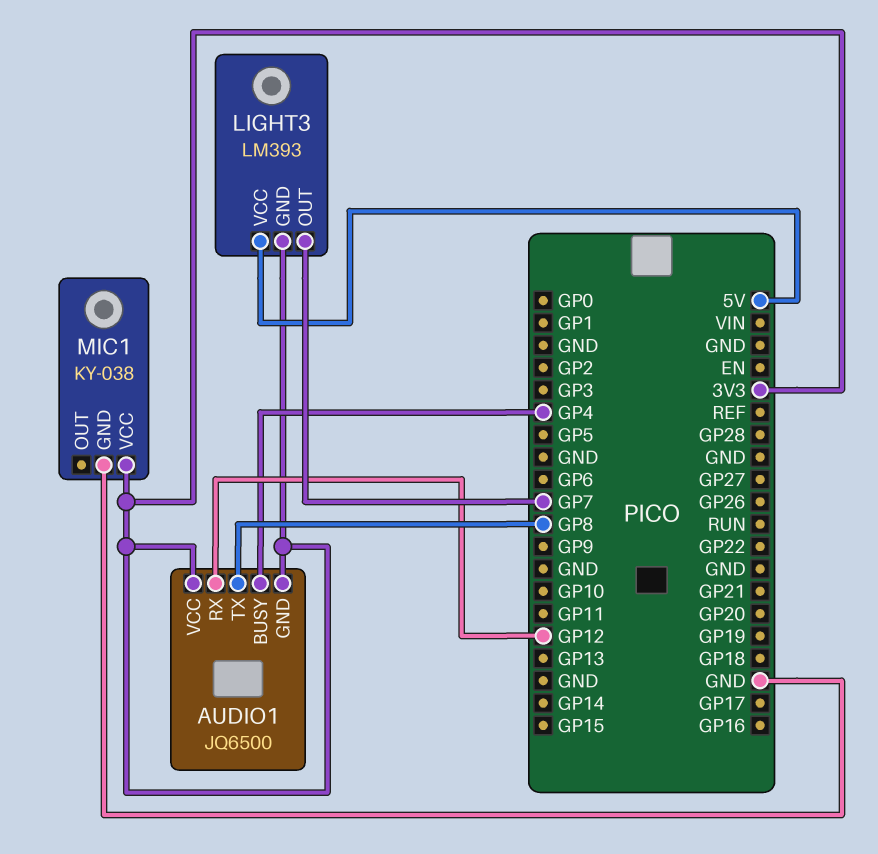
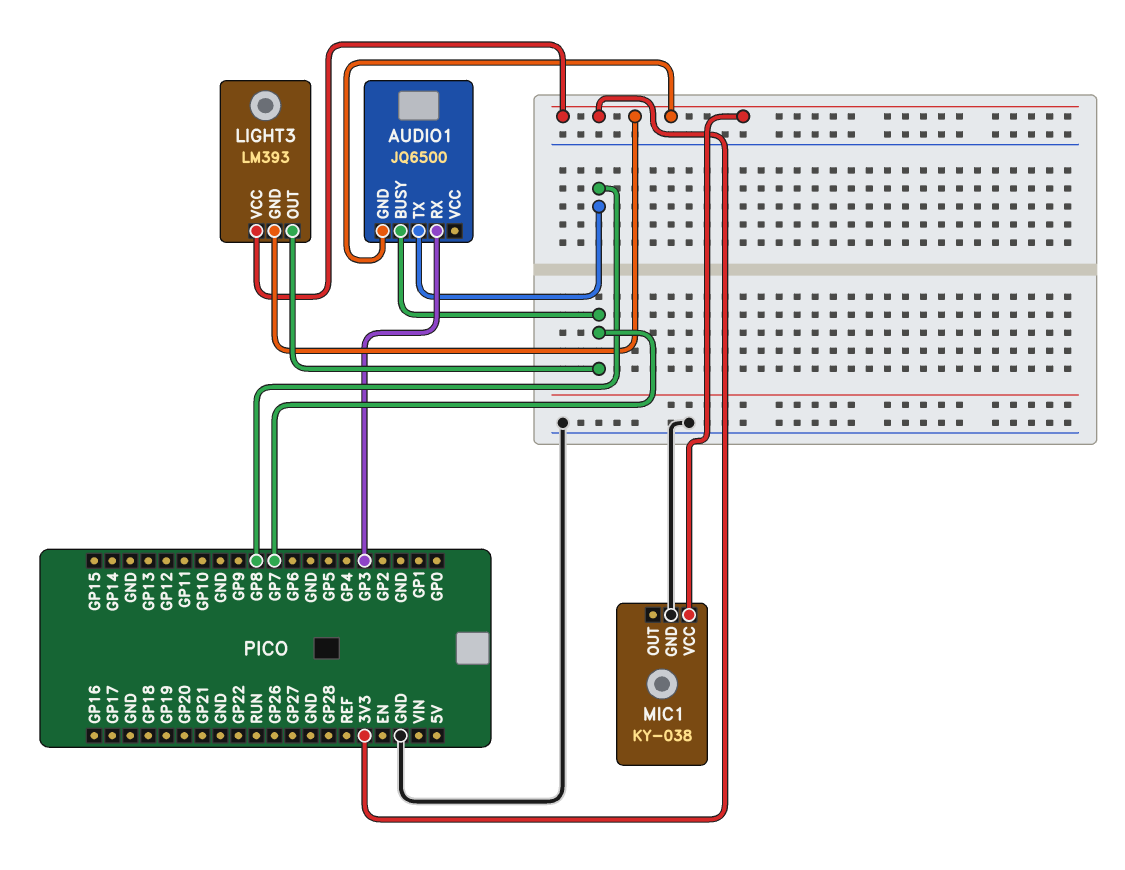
AUDIO1 pin BUSY: GP4 -> GP7
AUDIO1 pin RX: GP12 -> GP3
AUDIO1 pin VCC: 3V3 -> none
LIGHT3 pin VCC: 5V -> 3V3

